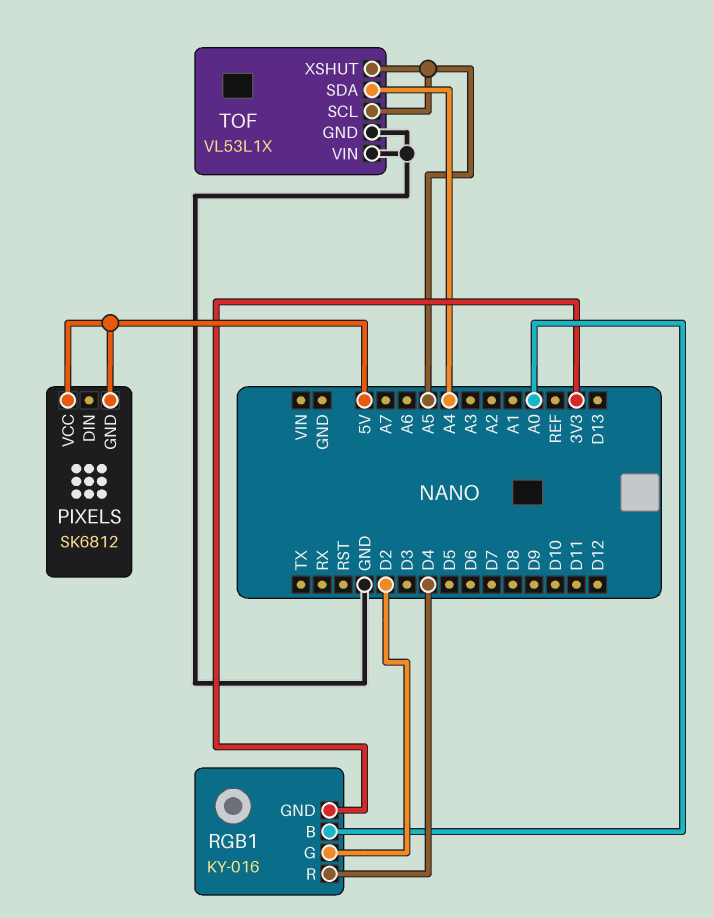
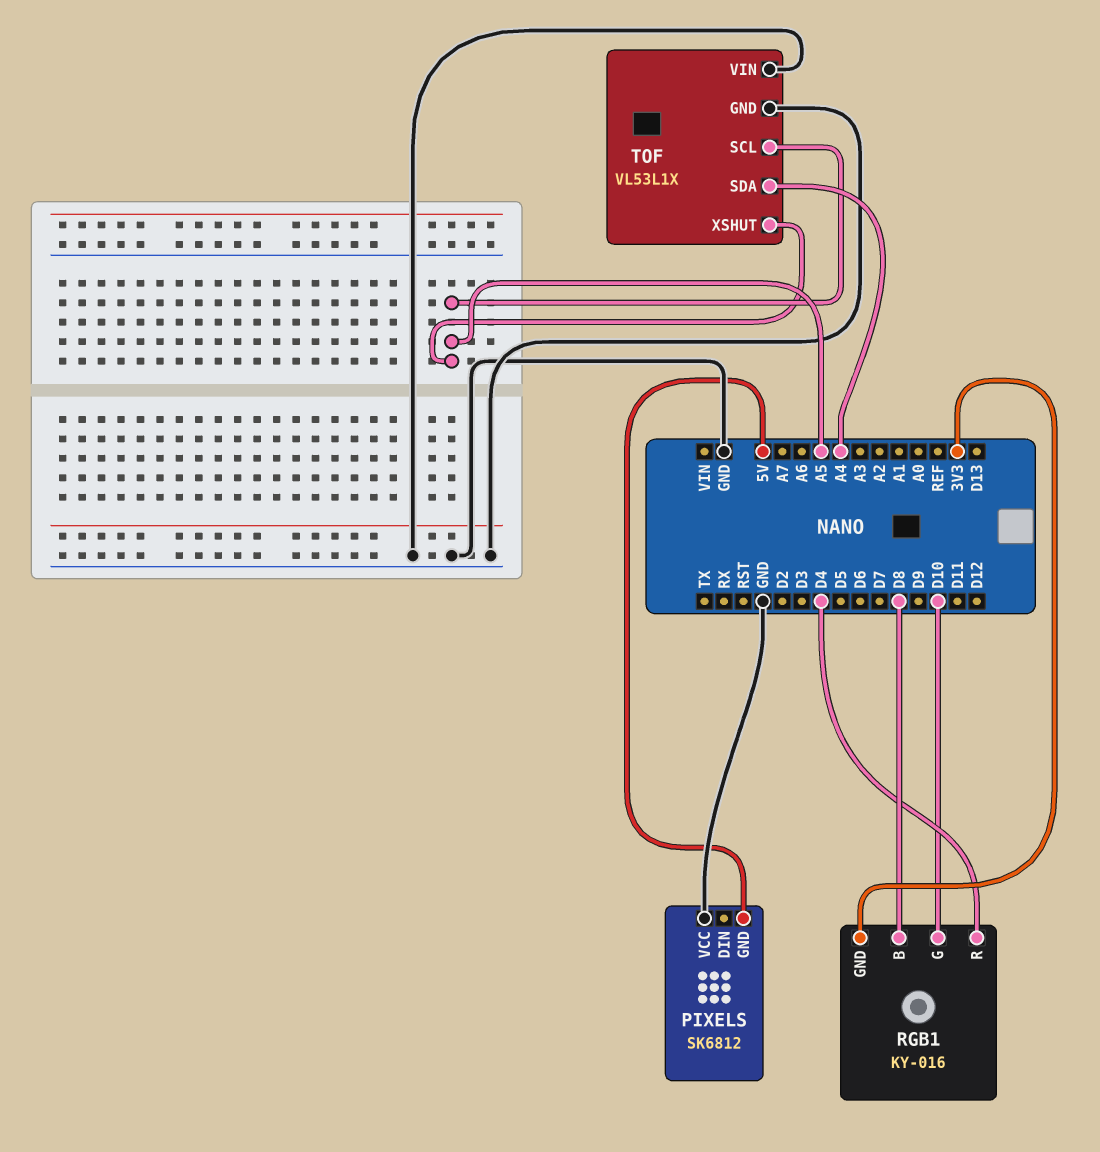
PIXELS pin VCC: 5V -> GND
RGB1 pin B: A0 -> D8
RGB1 pin G: D2 -> D10

